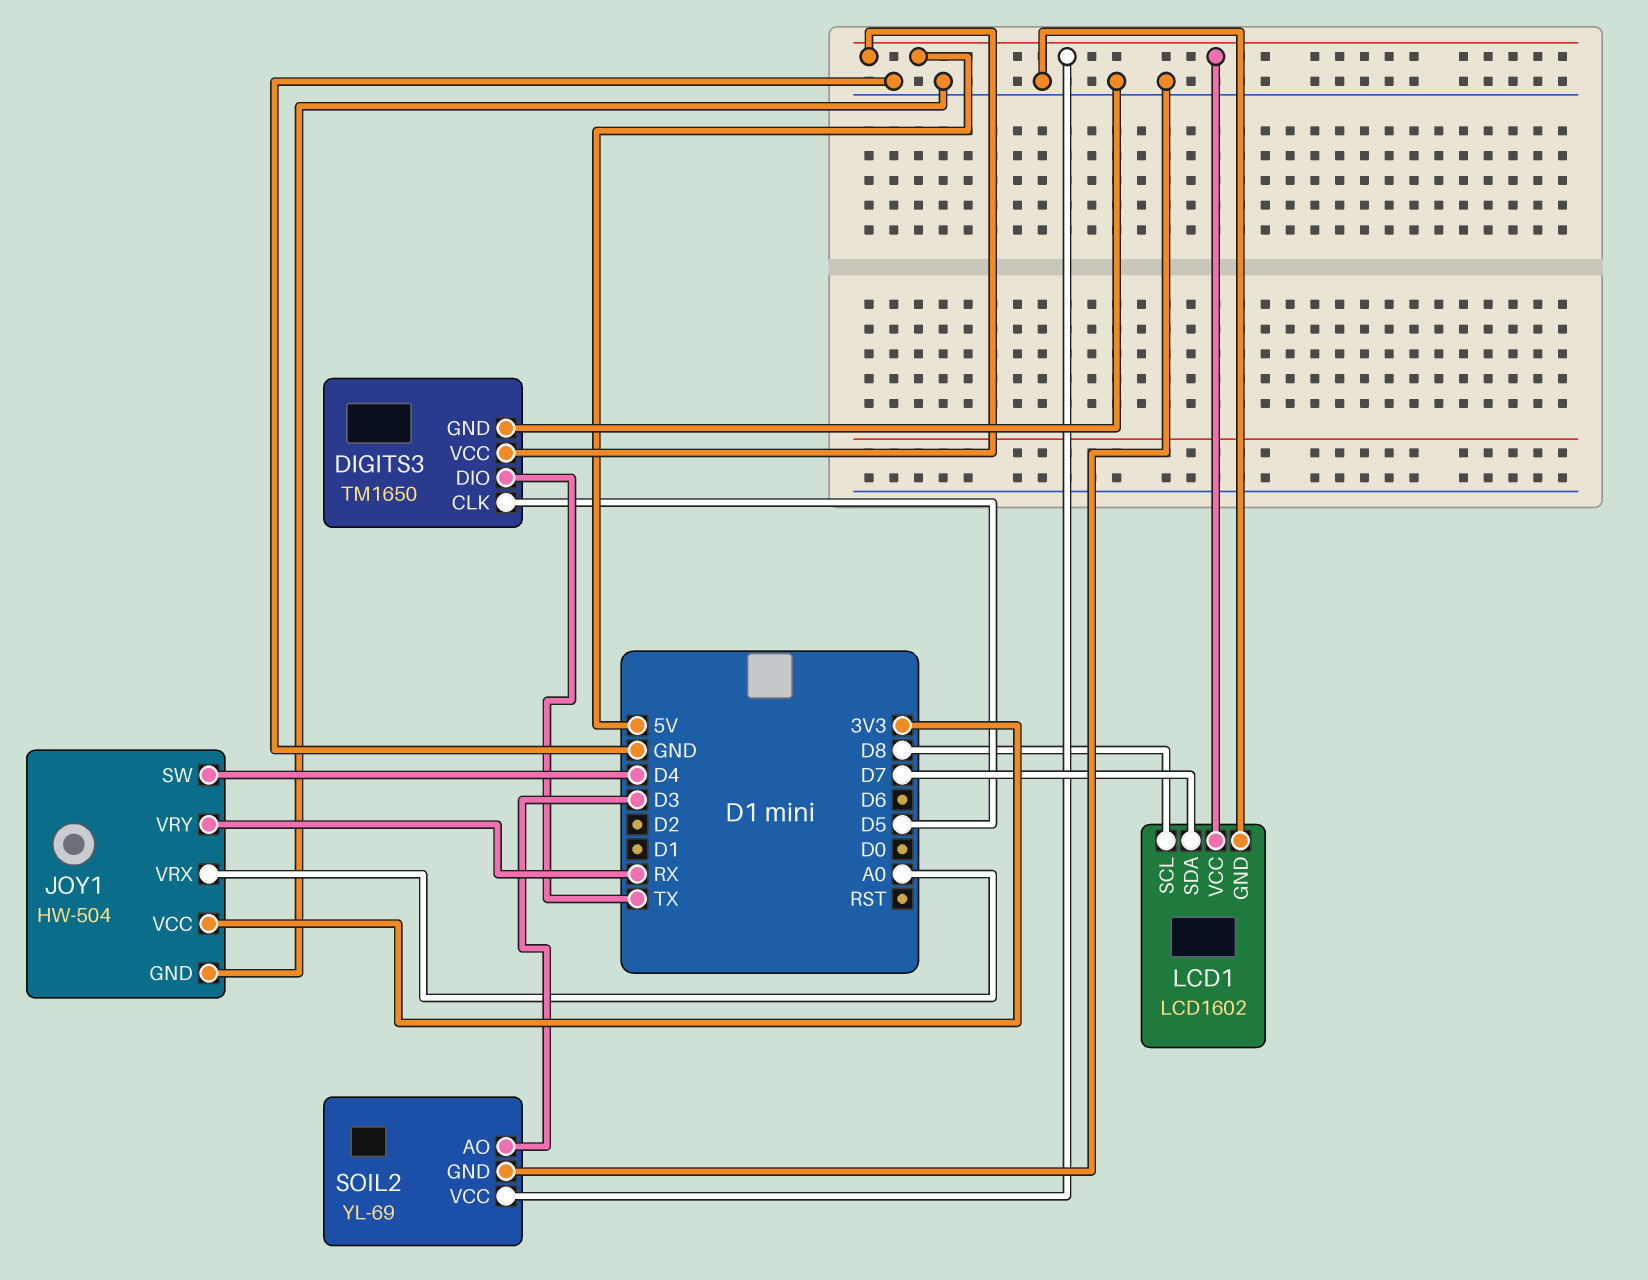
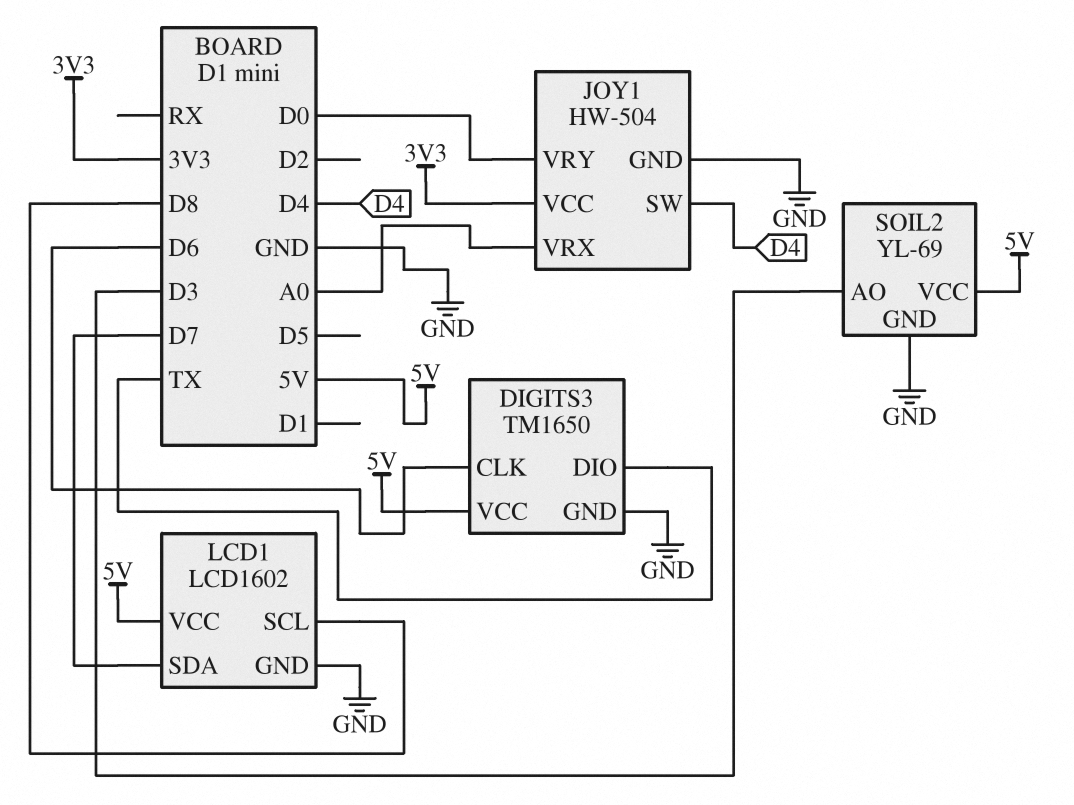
DIGITS3 pin CLK: D5 -> D6
JOY1 pin VRY: RX -> D0

